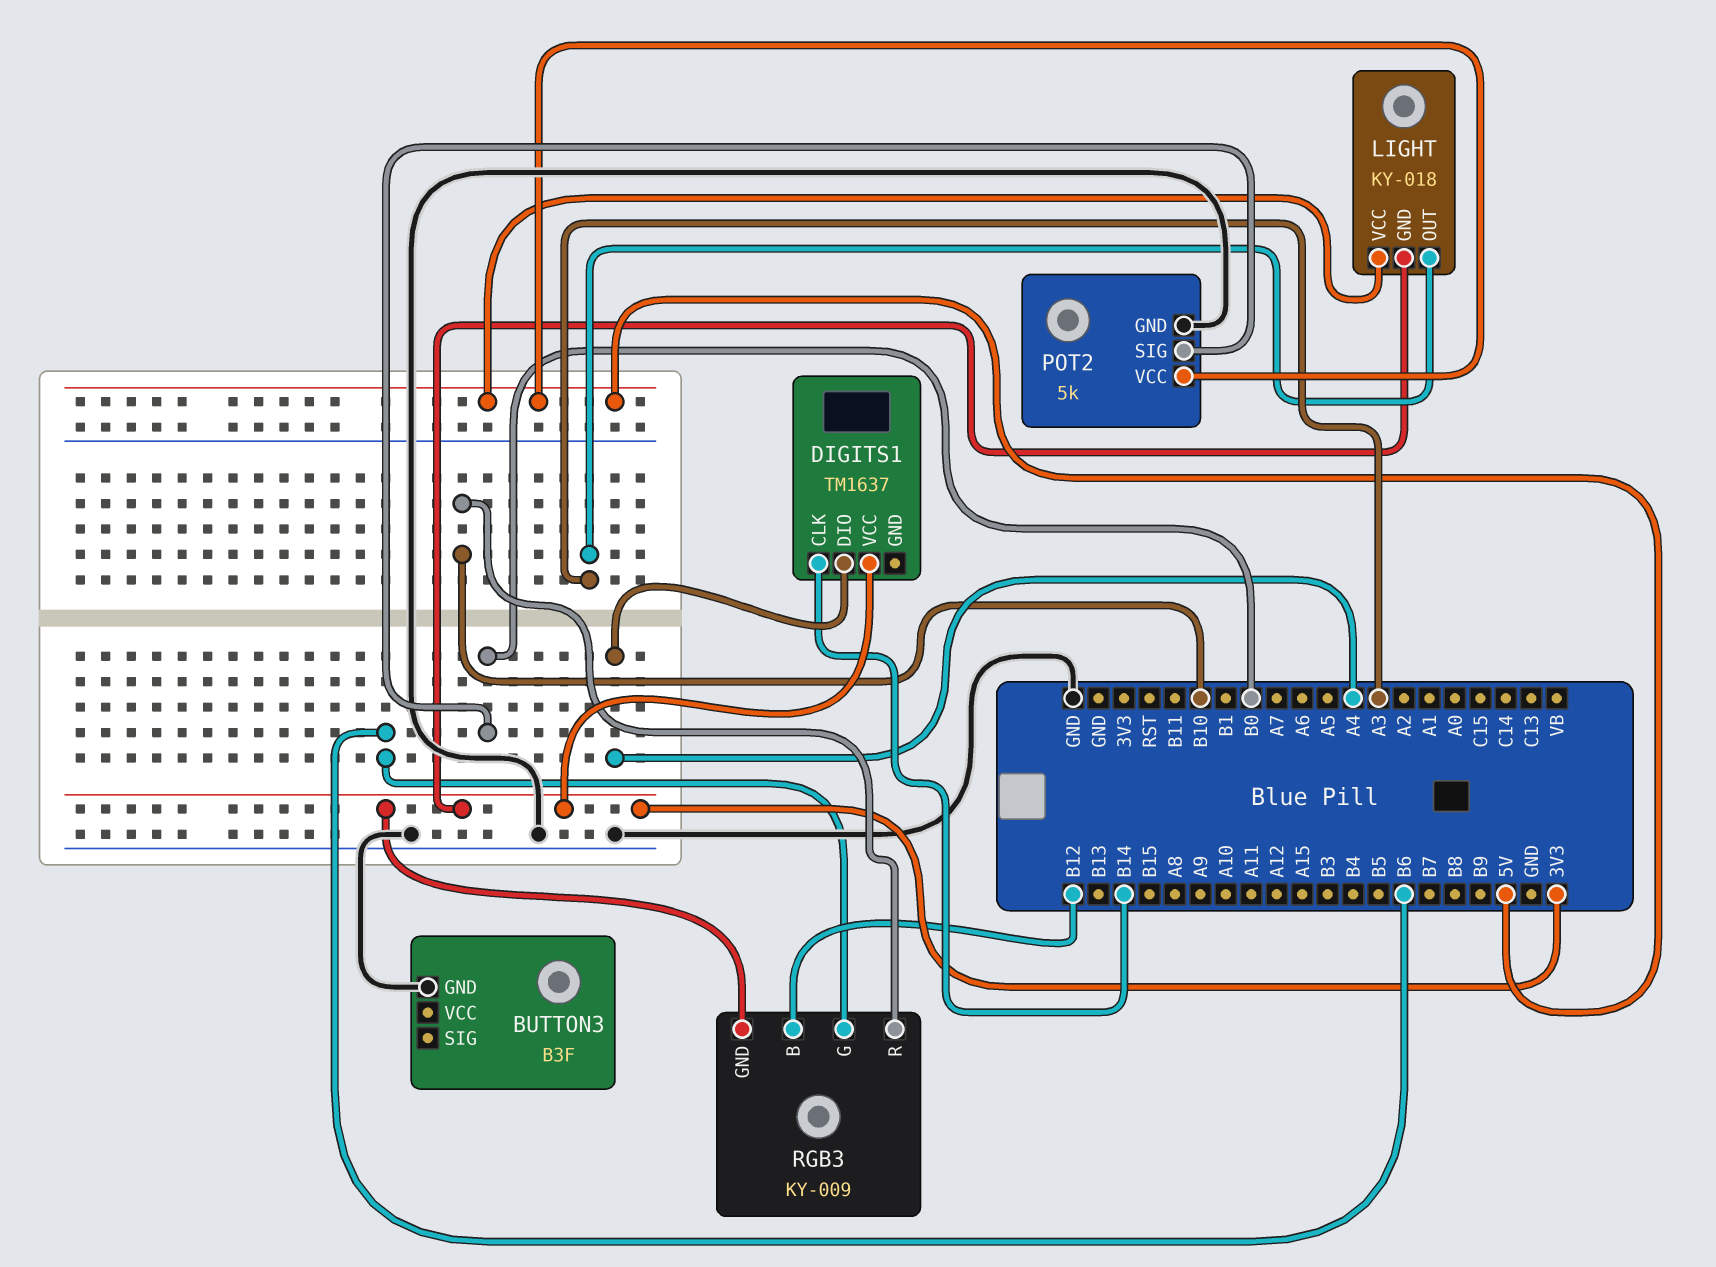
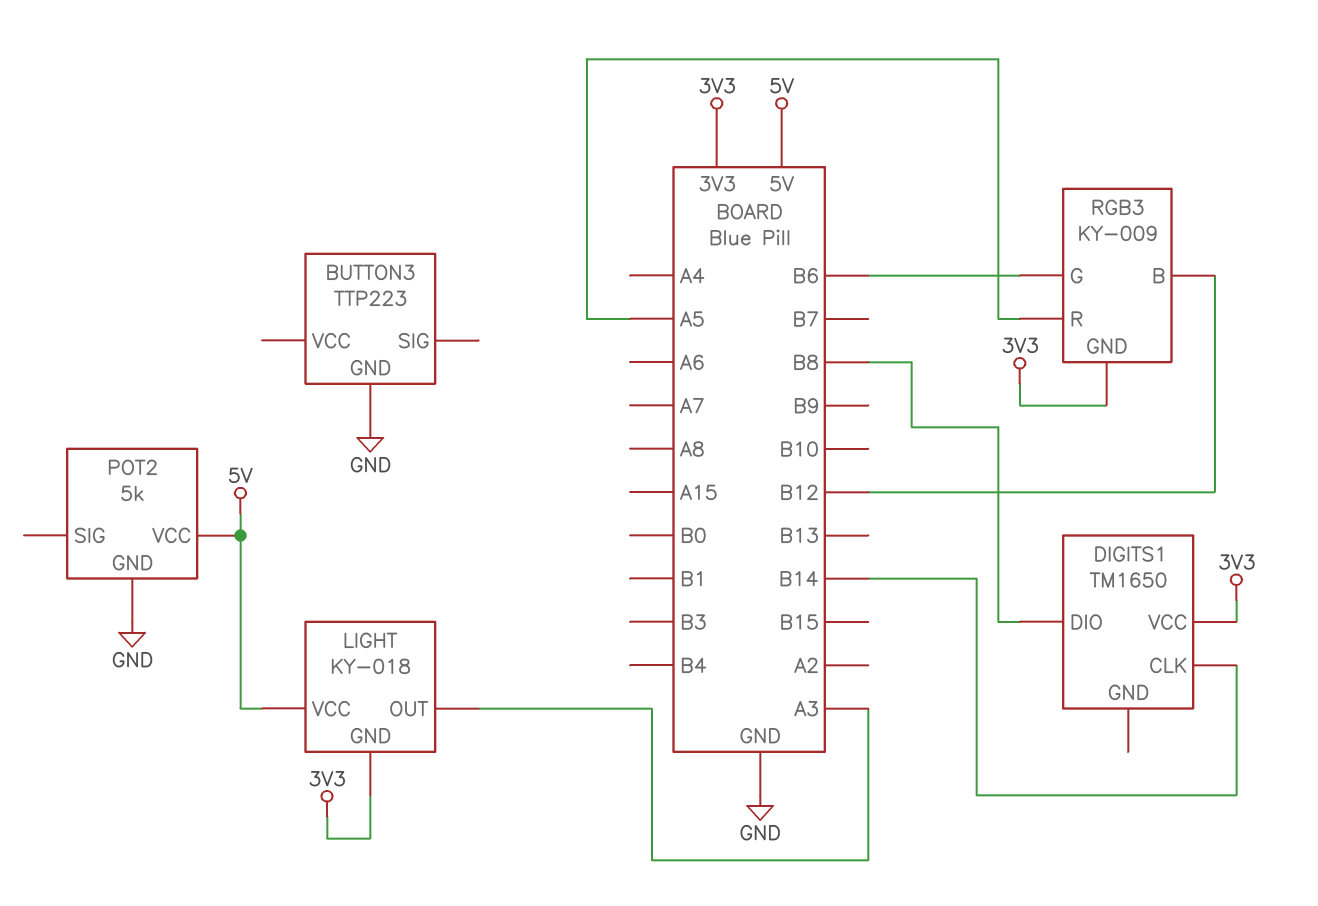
BUTTON3: B3F -> TTP223
DIGITS1: TM1637 -> TM1650
DIGITS1 pin DIO: A4 -> B8
POT2 pin SIG: B0 -> none
RGB3 pin R: B10 -> A5

